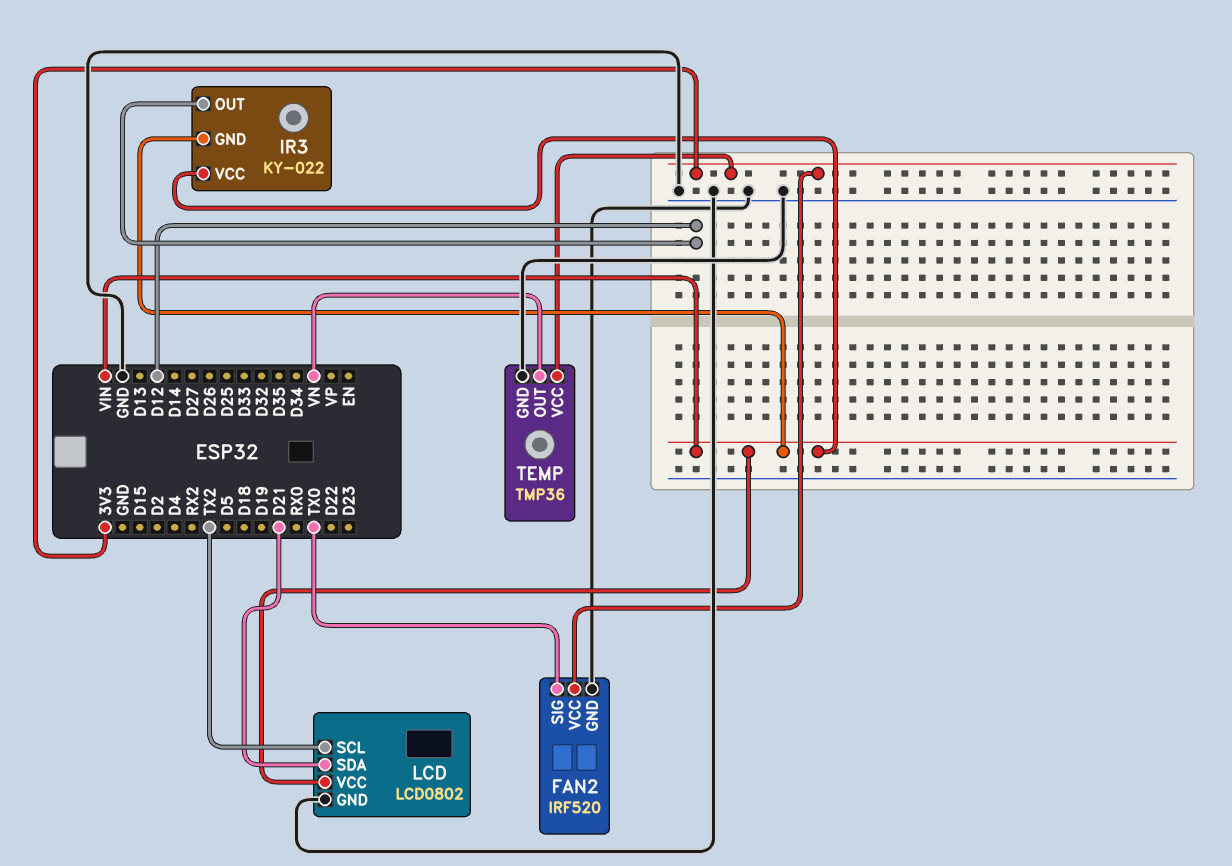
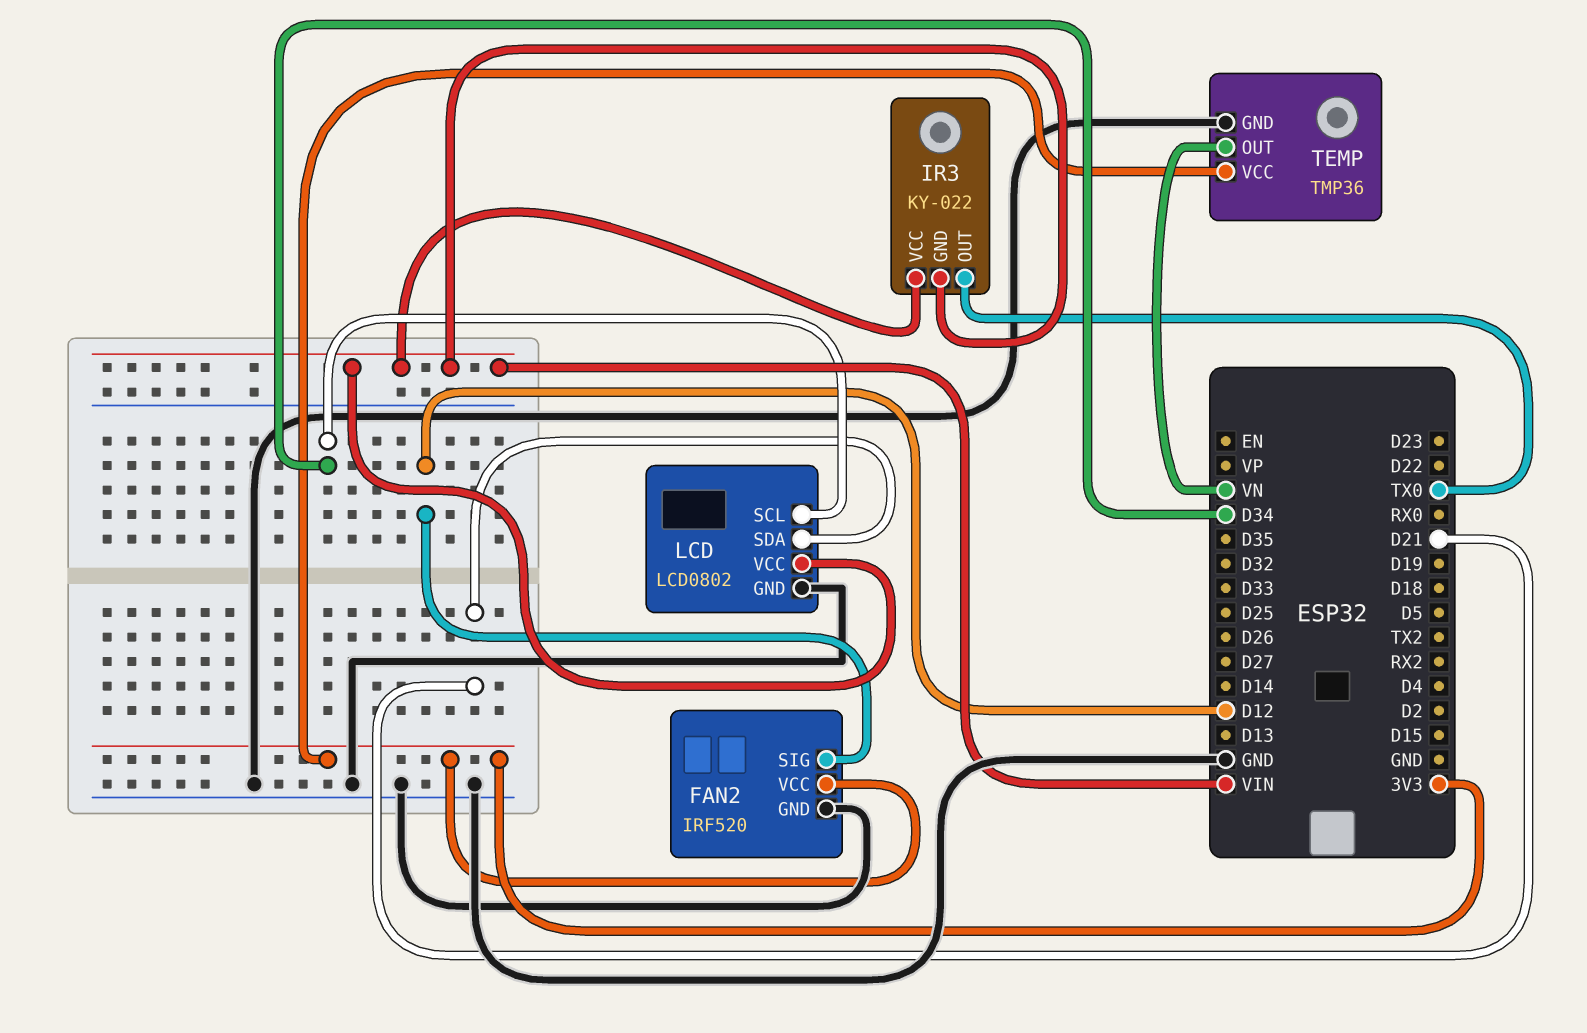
FAN2 pin SIG: TX0 -> D12
IR3 pin OUT: D12 -> TX0
LCD pin SCL: TX2 -> D34

